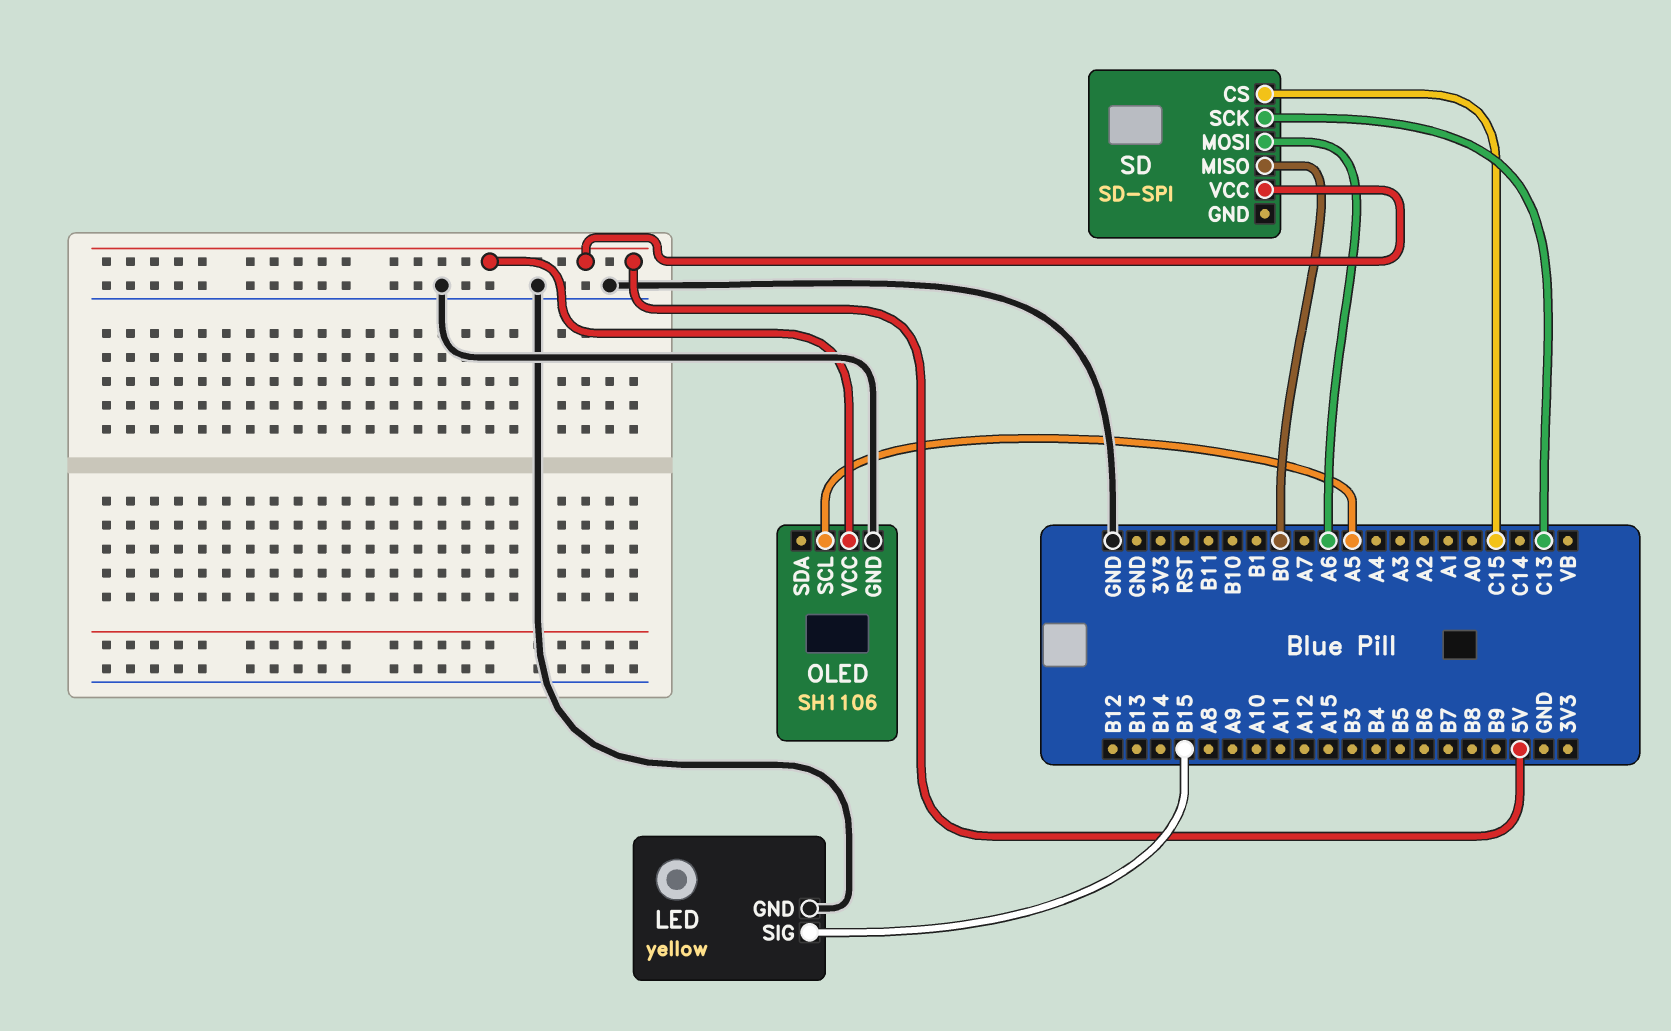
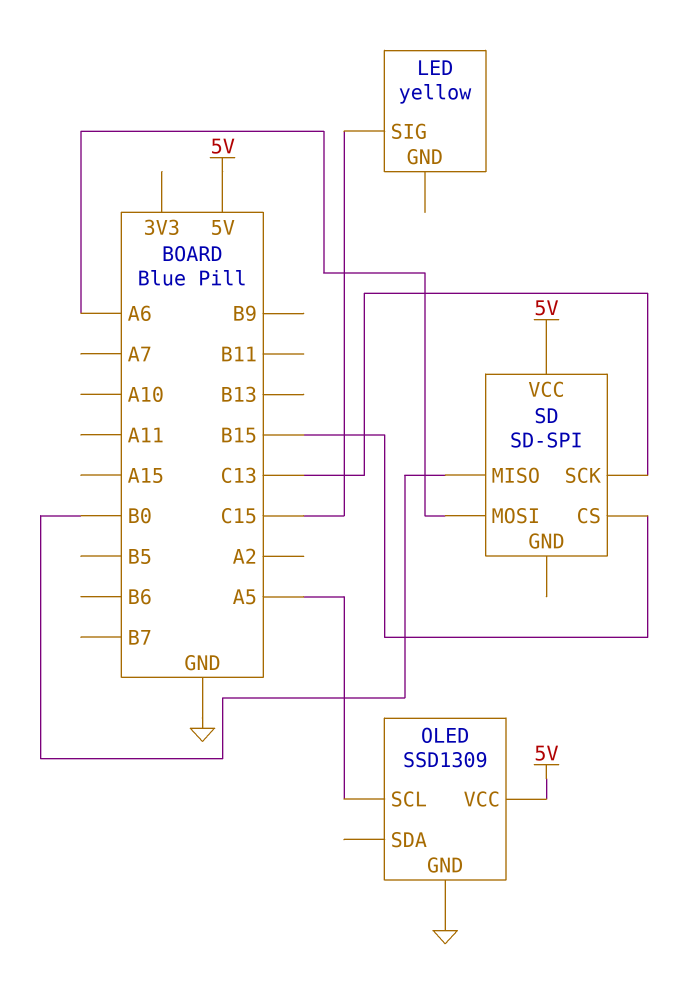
LED pin GND: GND -> none
LED pin SIG: B15 -> C15
OLED: SH1106 -> SSD1309
SD pin CS: C15 -> B15

